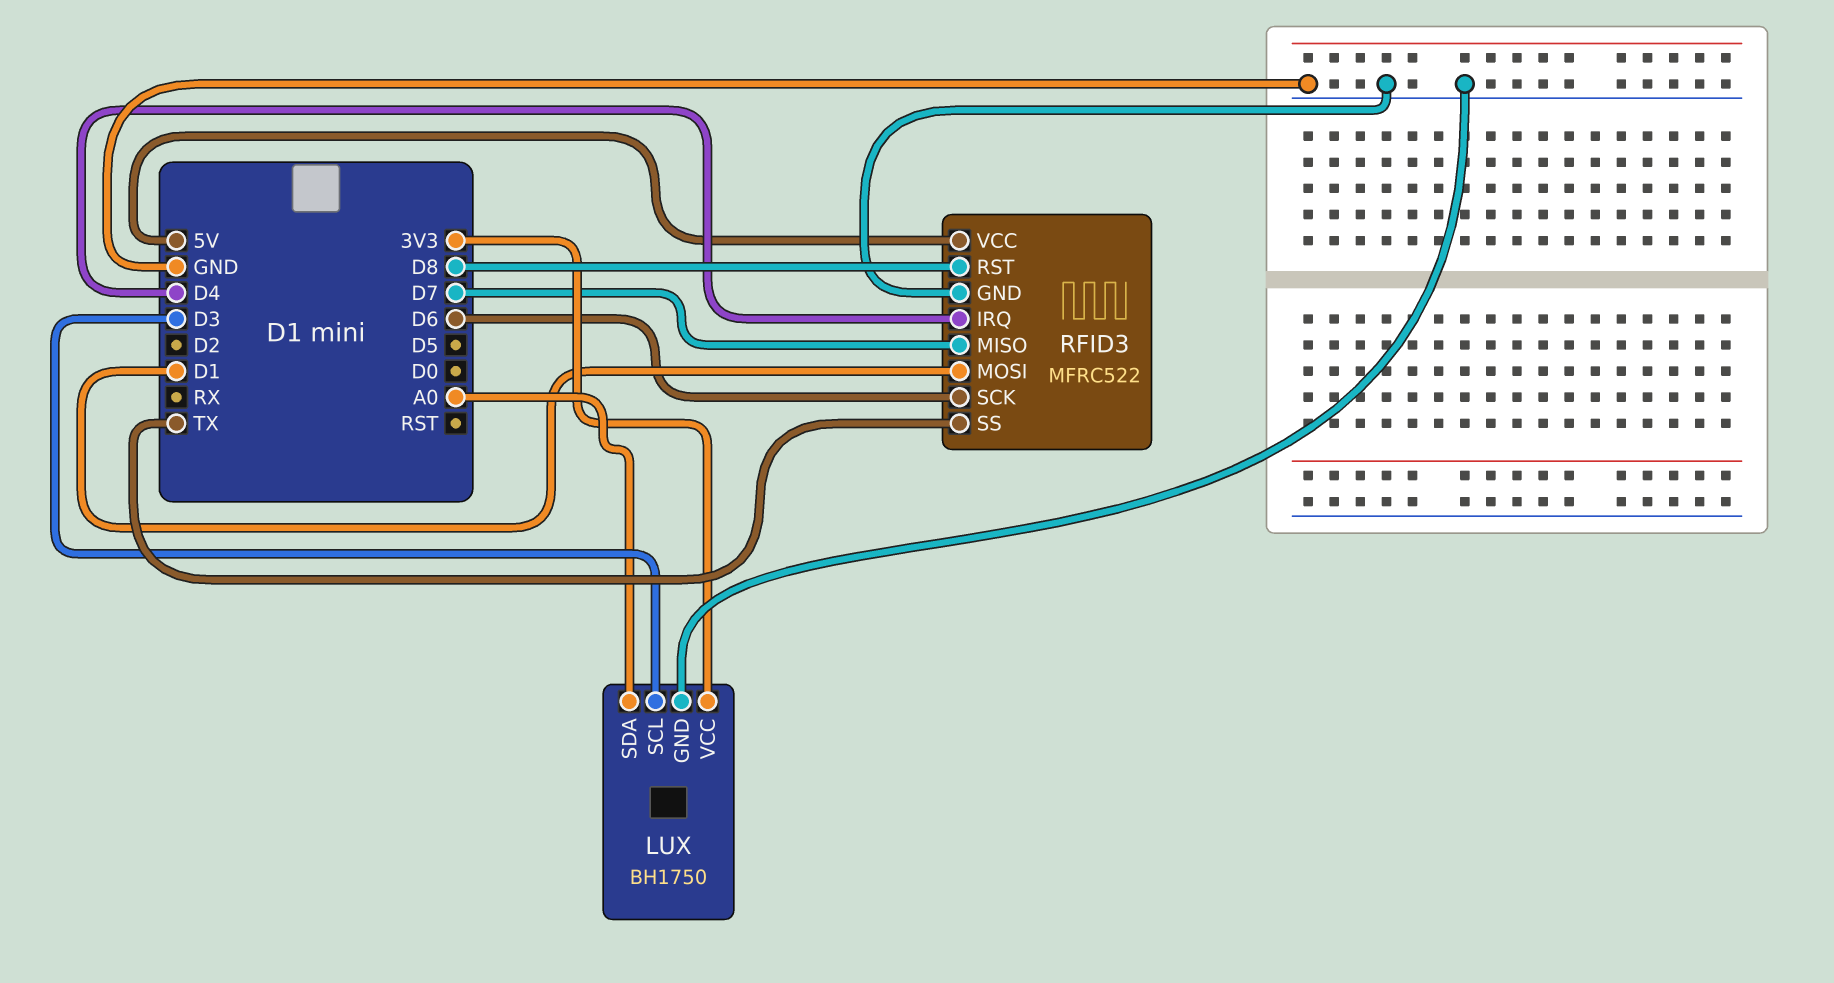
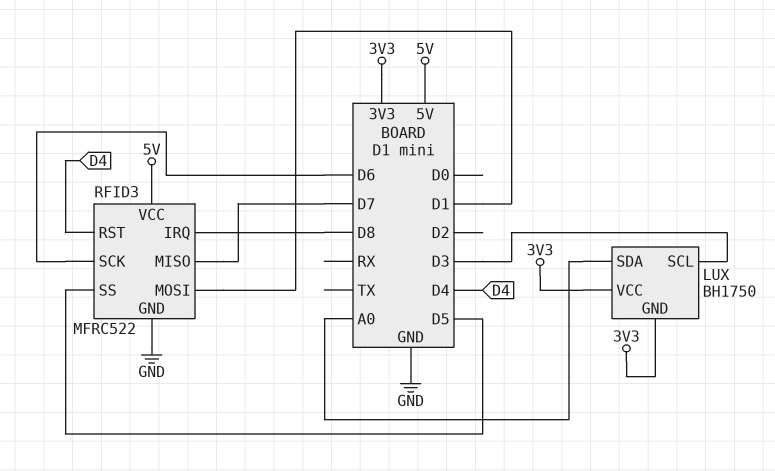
LUX pin GND: GND -> 3V3
RFID3 pin IRQ: D4 -> D8
RFID3 pin RST: D8 -> D4
RFID3 pin SS: TX -> D5

